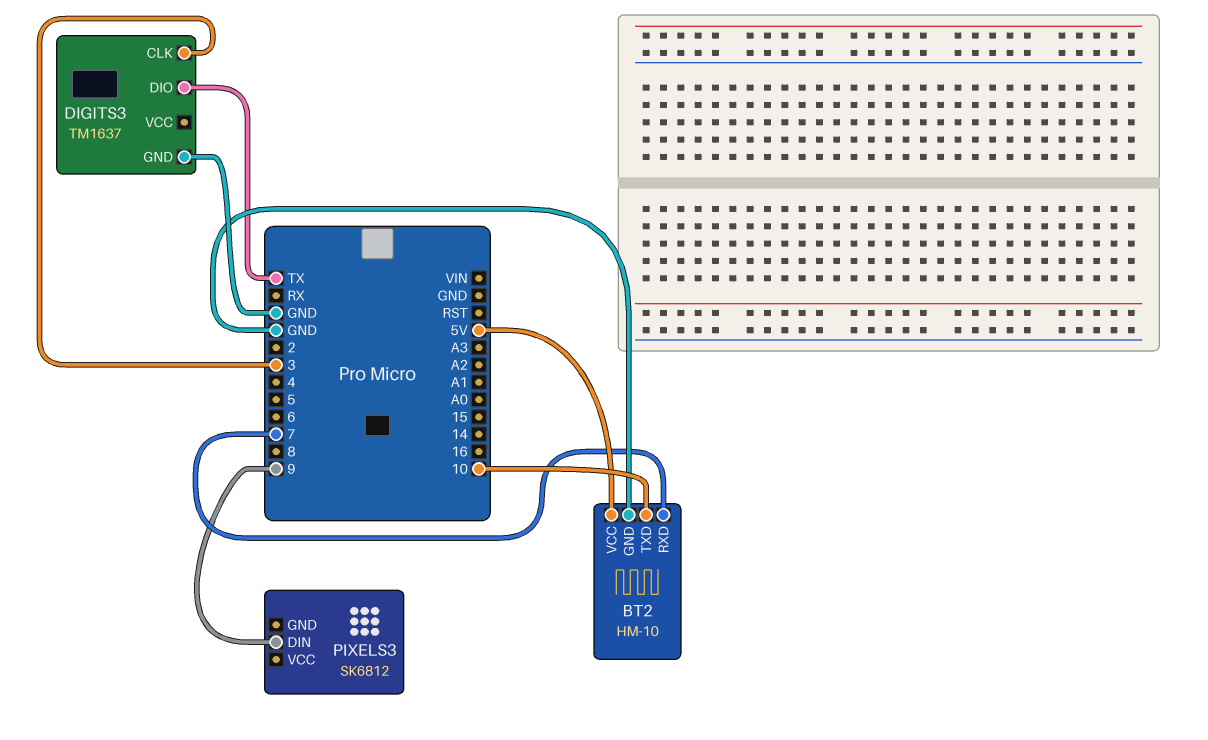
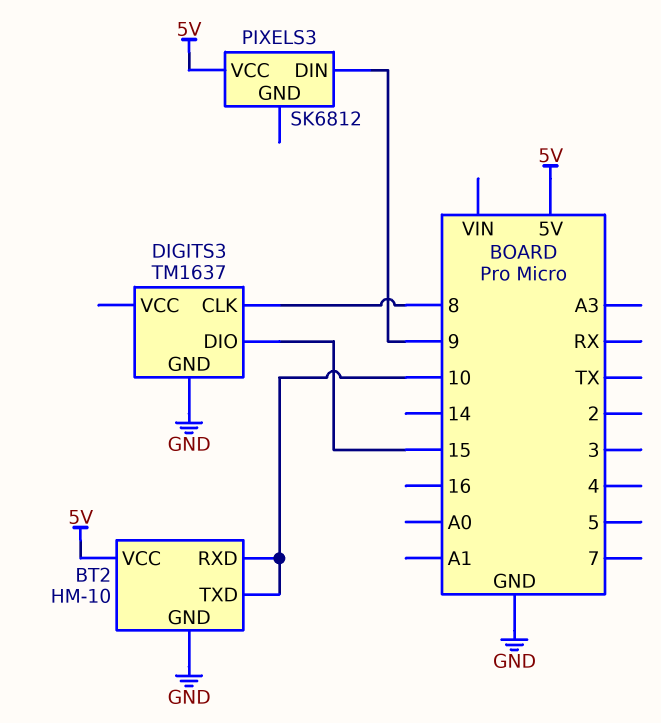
BT2 pin RXD: 7 -> 10
DIGITS3 pin CLK: 3 -> 8
DIGITS3 pin DIO: TX -> 15
PIXELS3 pin VCC: none -> 5V

